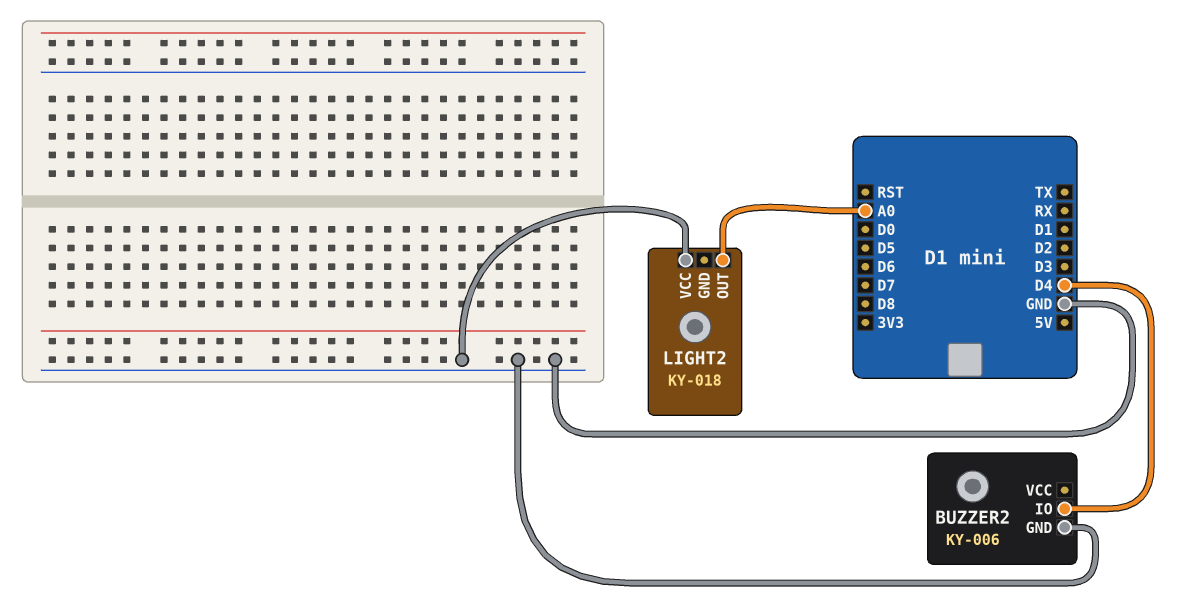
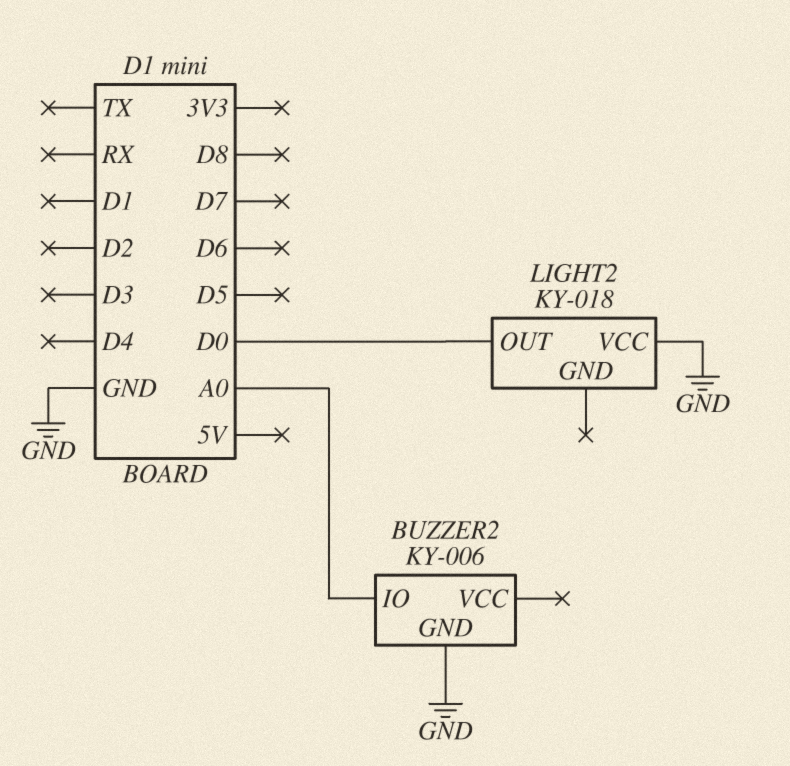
BUZZER2 pin IO: D4 -> A0
LIGHT2 pin OUT: A0 -> D0

